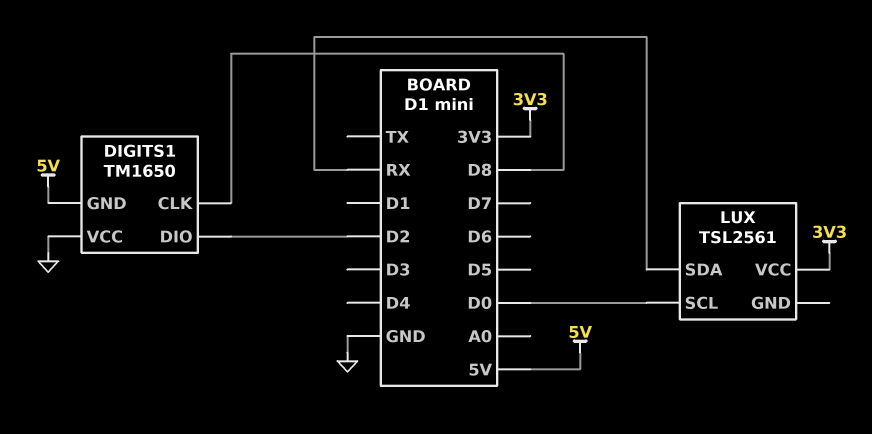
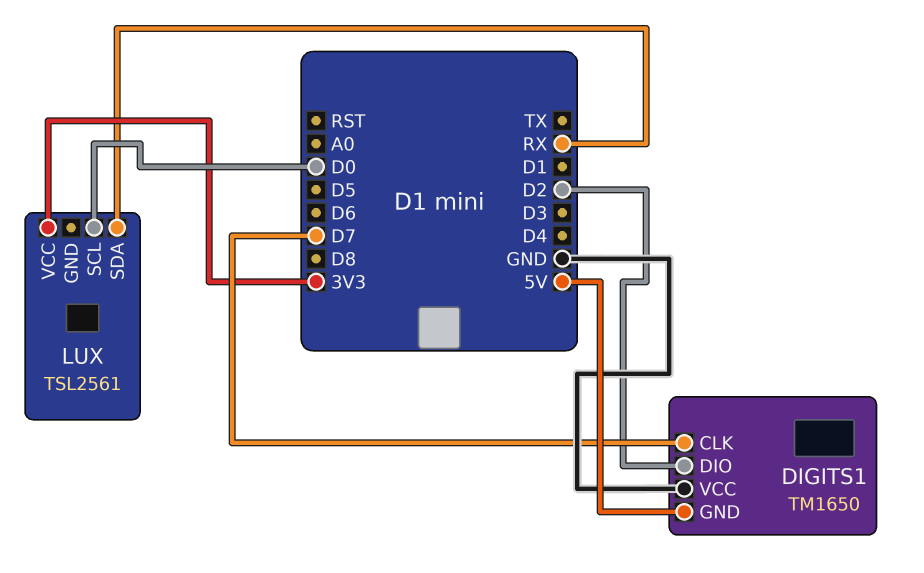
DIGITS1 pin CLK: D8 -> D7

